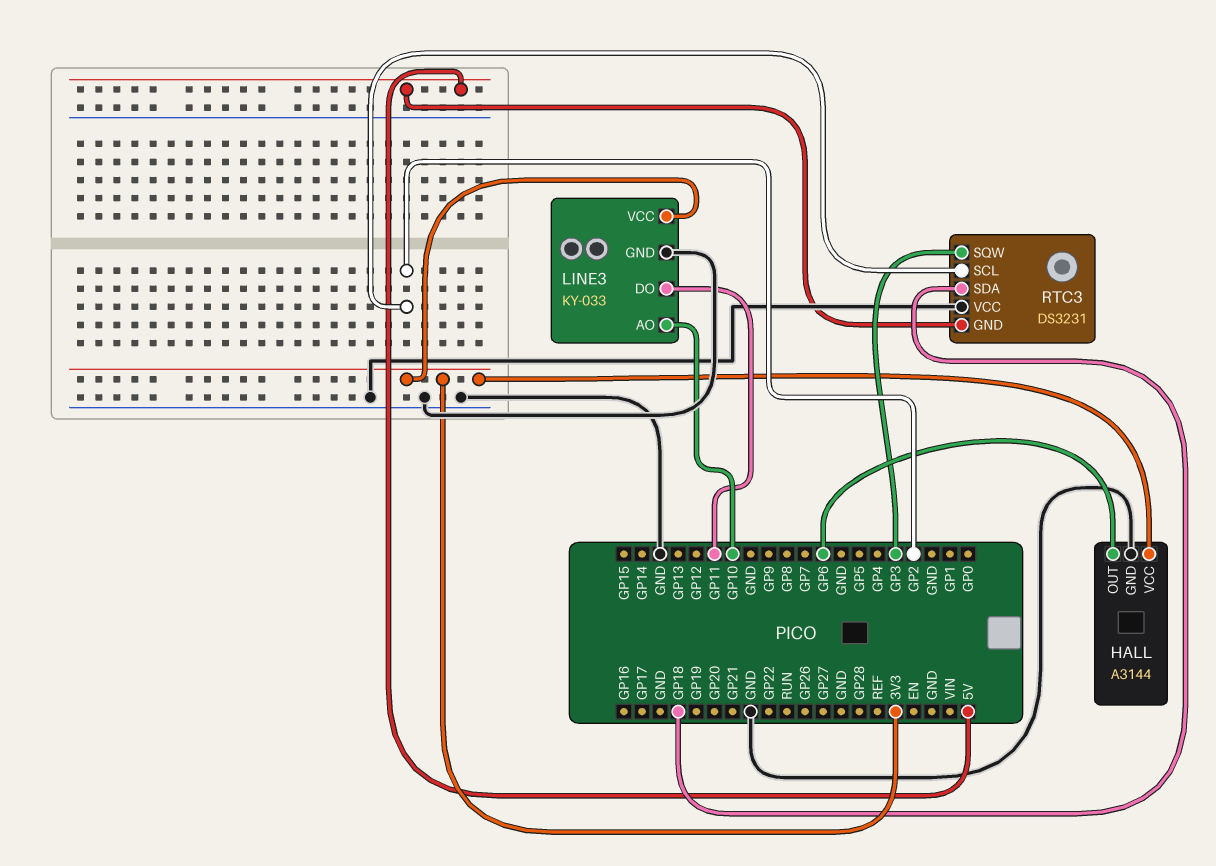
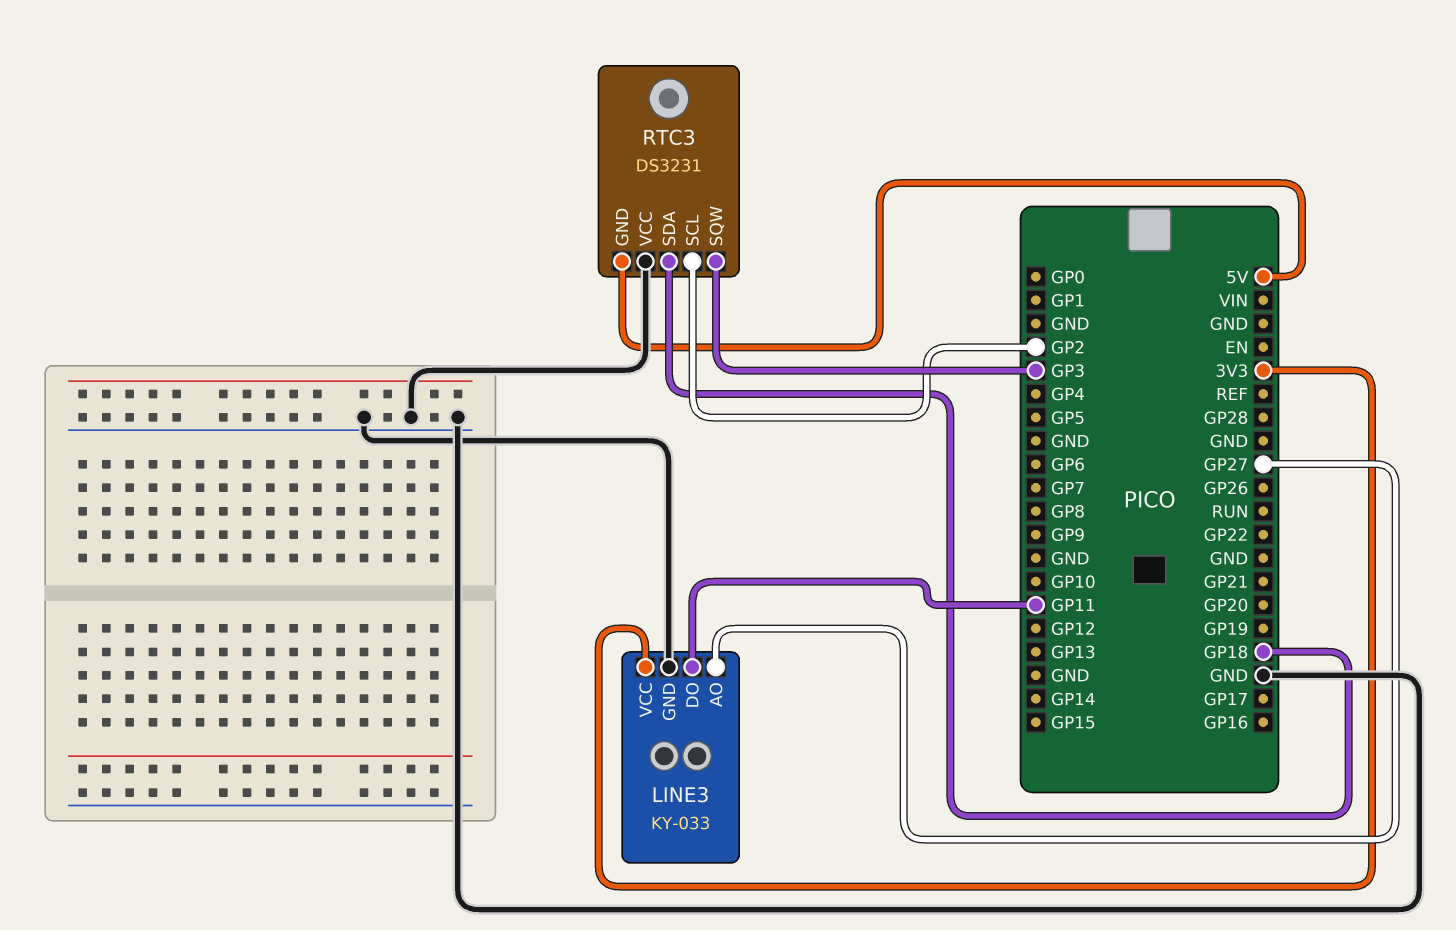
HALL: A3144 -> none
HALL pin GND: GND -> none
HALL pin OUT: GP6 -> none
HALL pin VCC: 3V3 -> none
LINE3 pin AO: GP10 -> GP27

